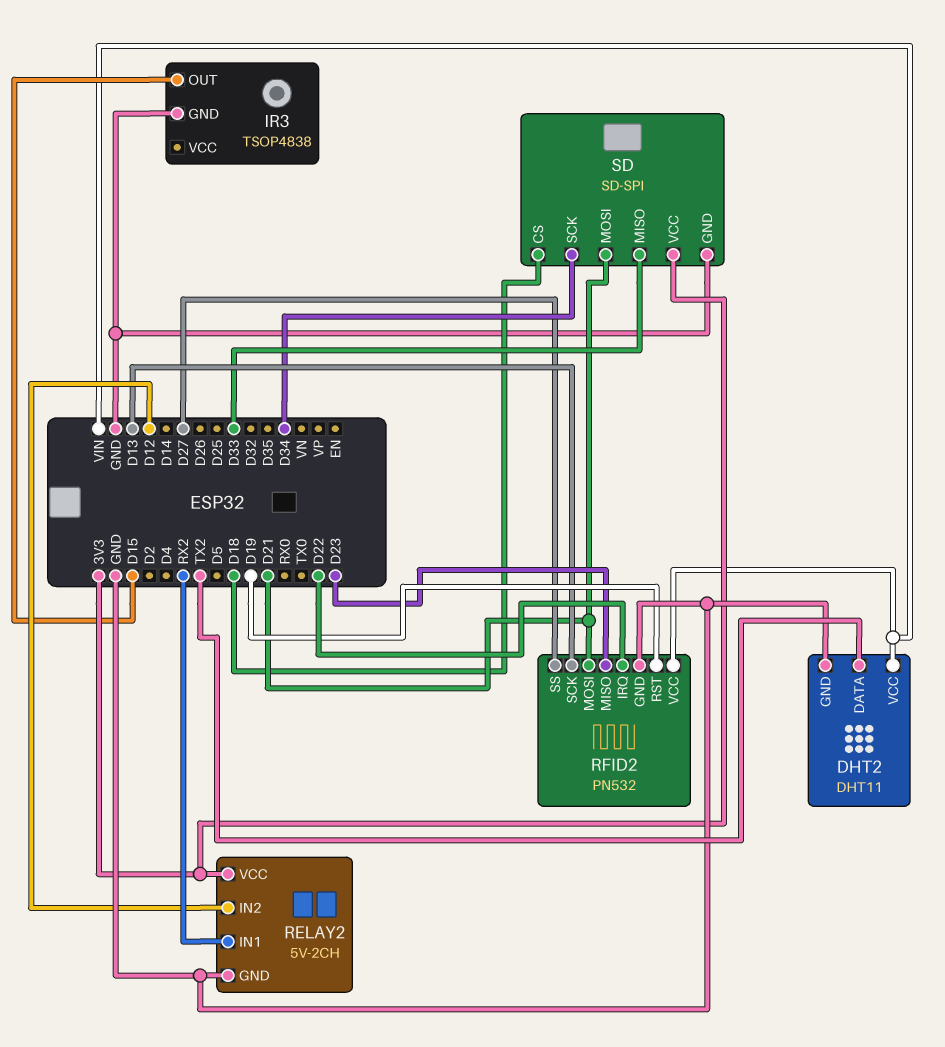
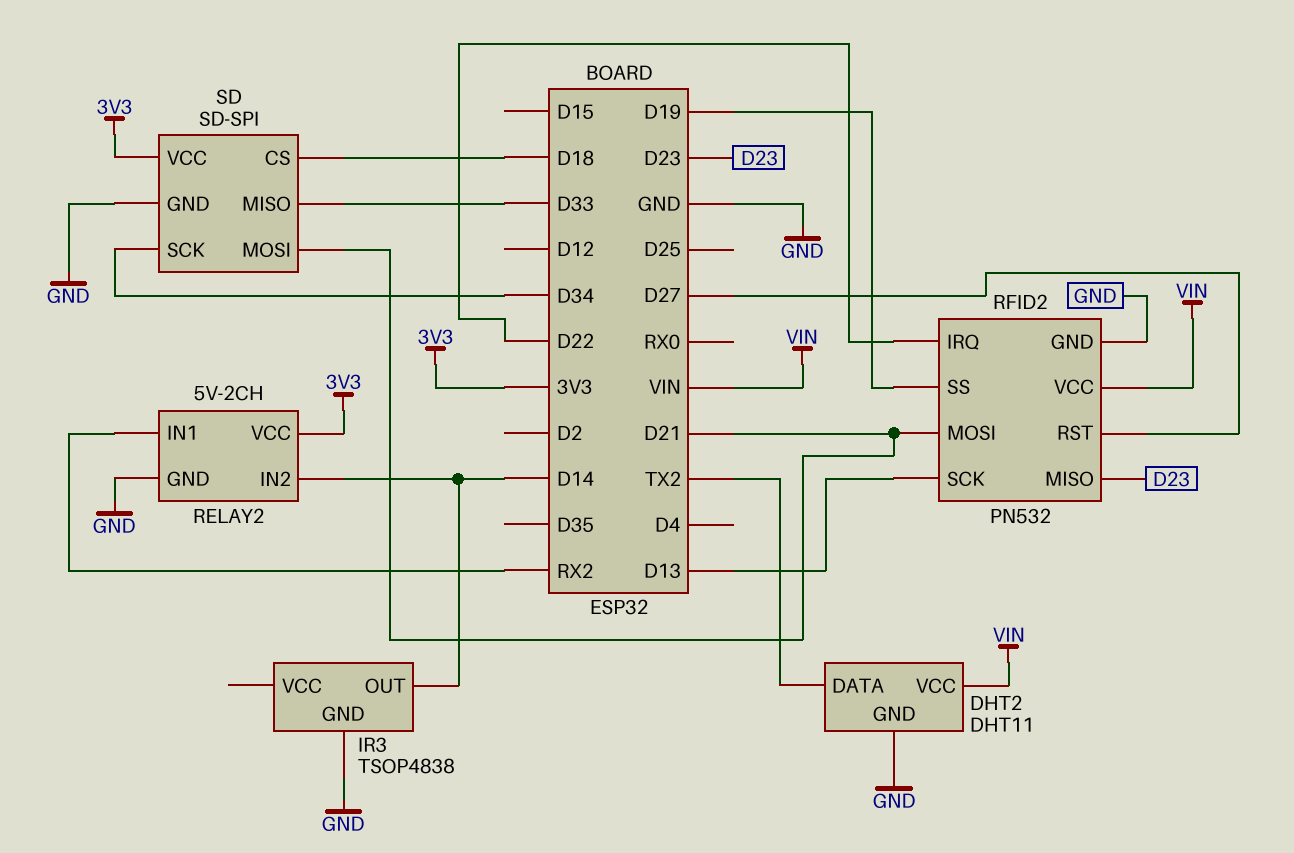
IR3 pin OUT: D15 -> D14
RELAY2 pin IN2: D12 -> D14
RFID2 pin RST: D19 -> D27
RFID2 pin SS: D27 -> D19

